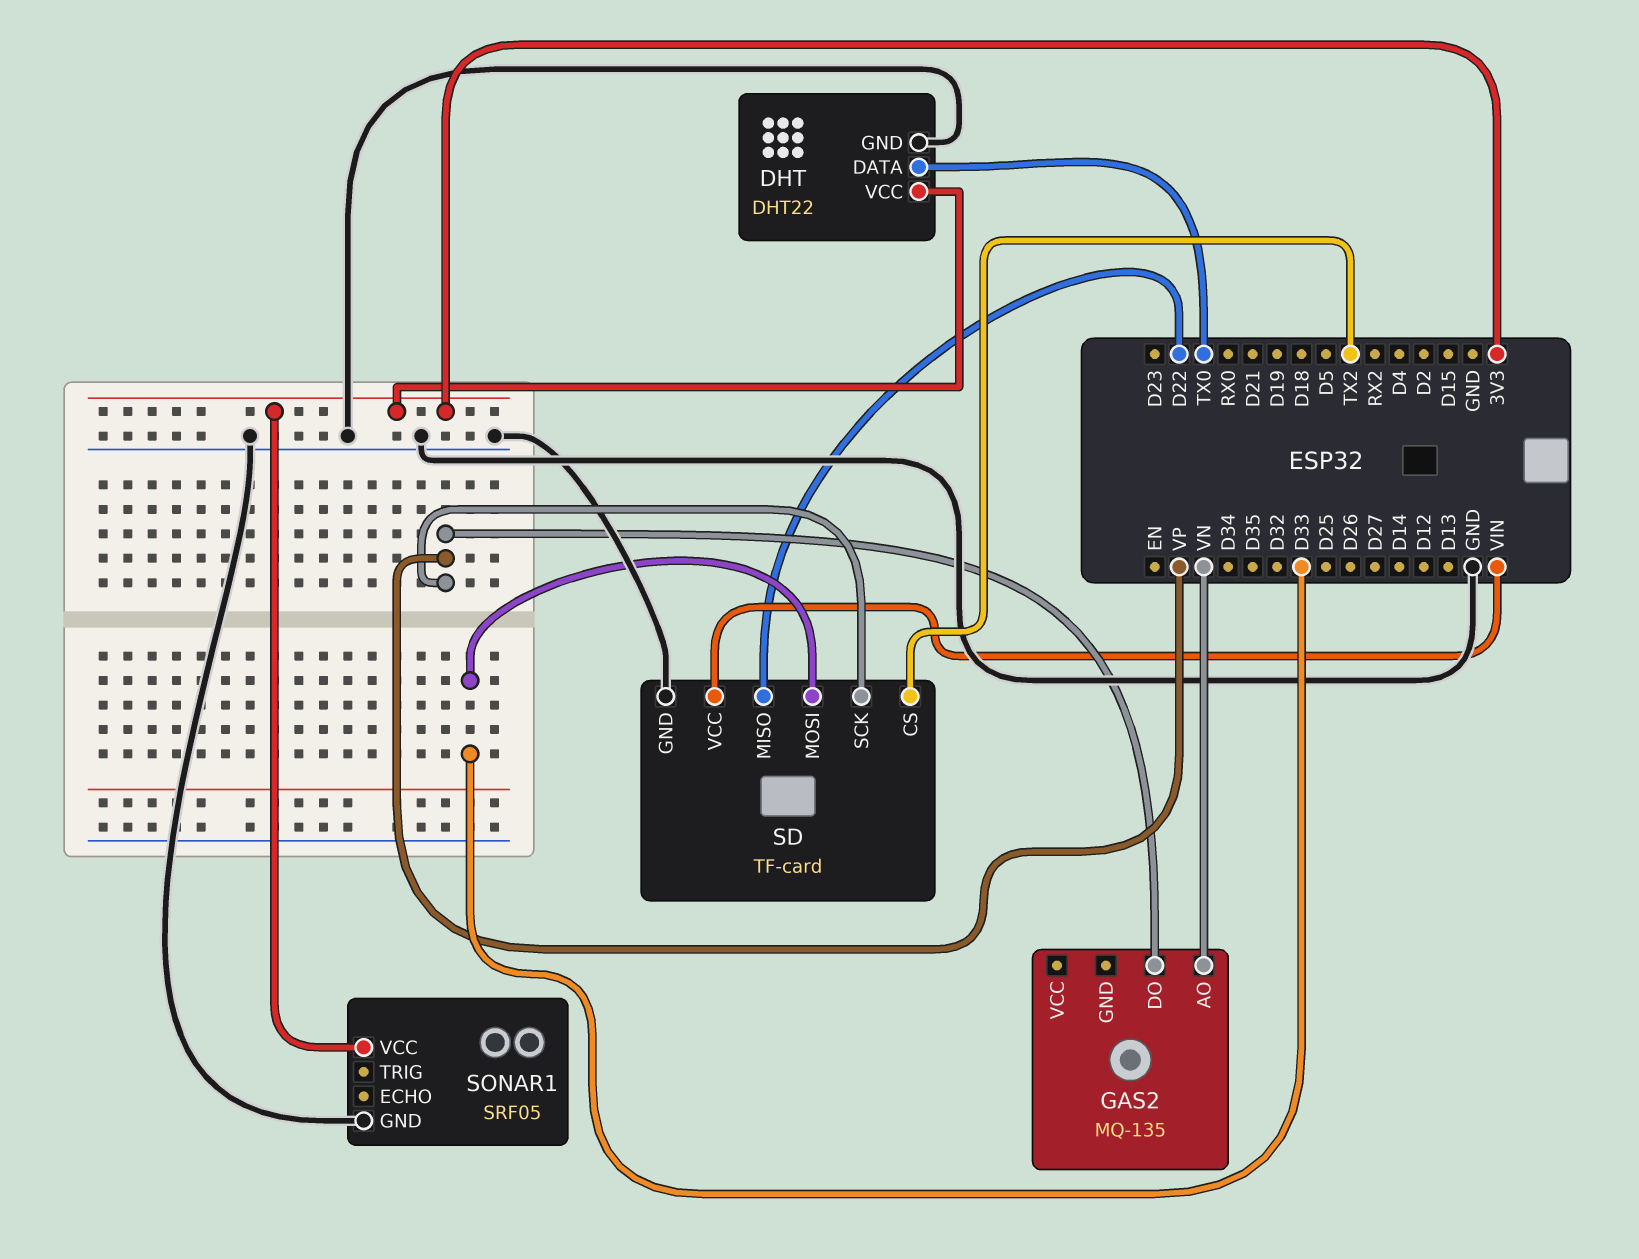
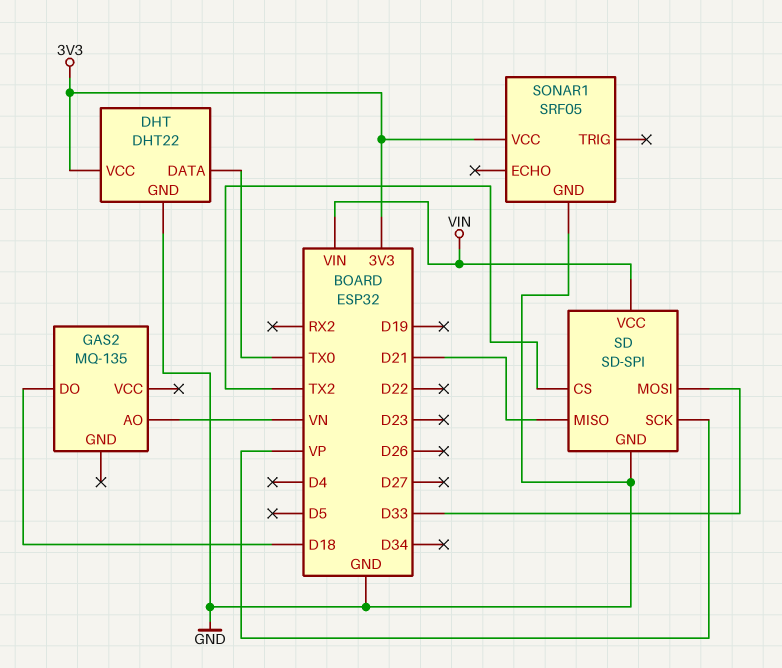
GAS2 pin DO: VP -> D18
SD: TF-card -> SD-SPI
SD pin MISO: D22 -> D21

